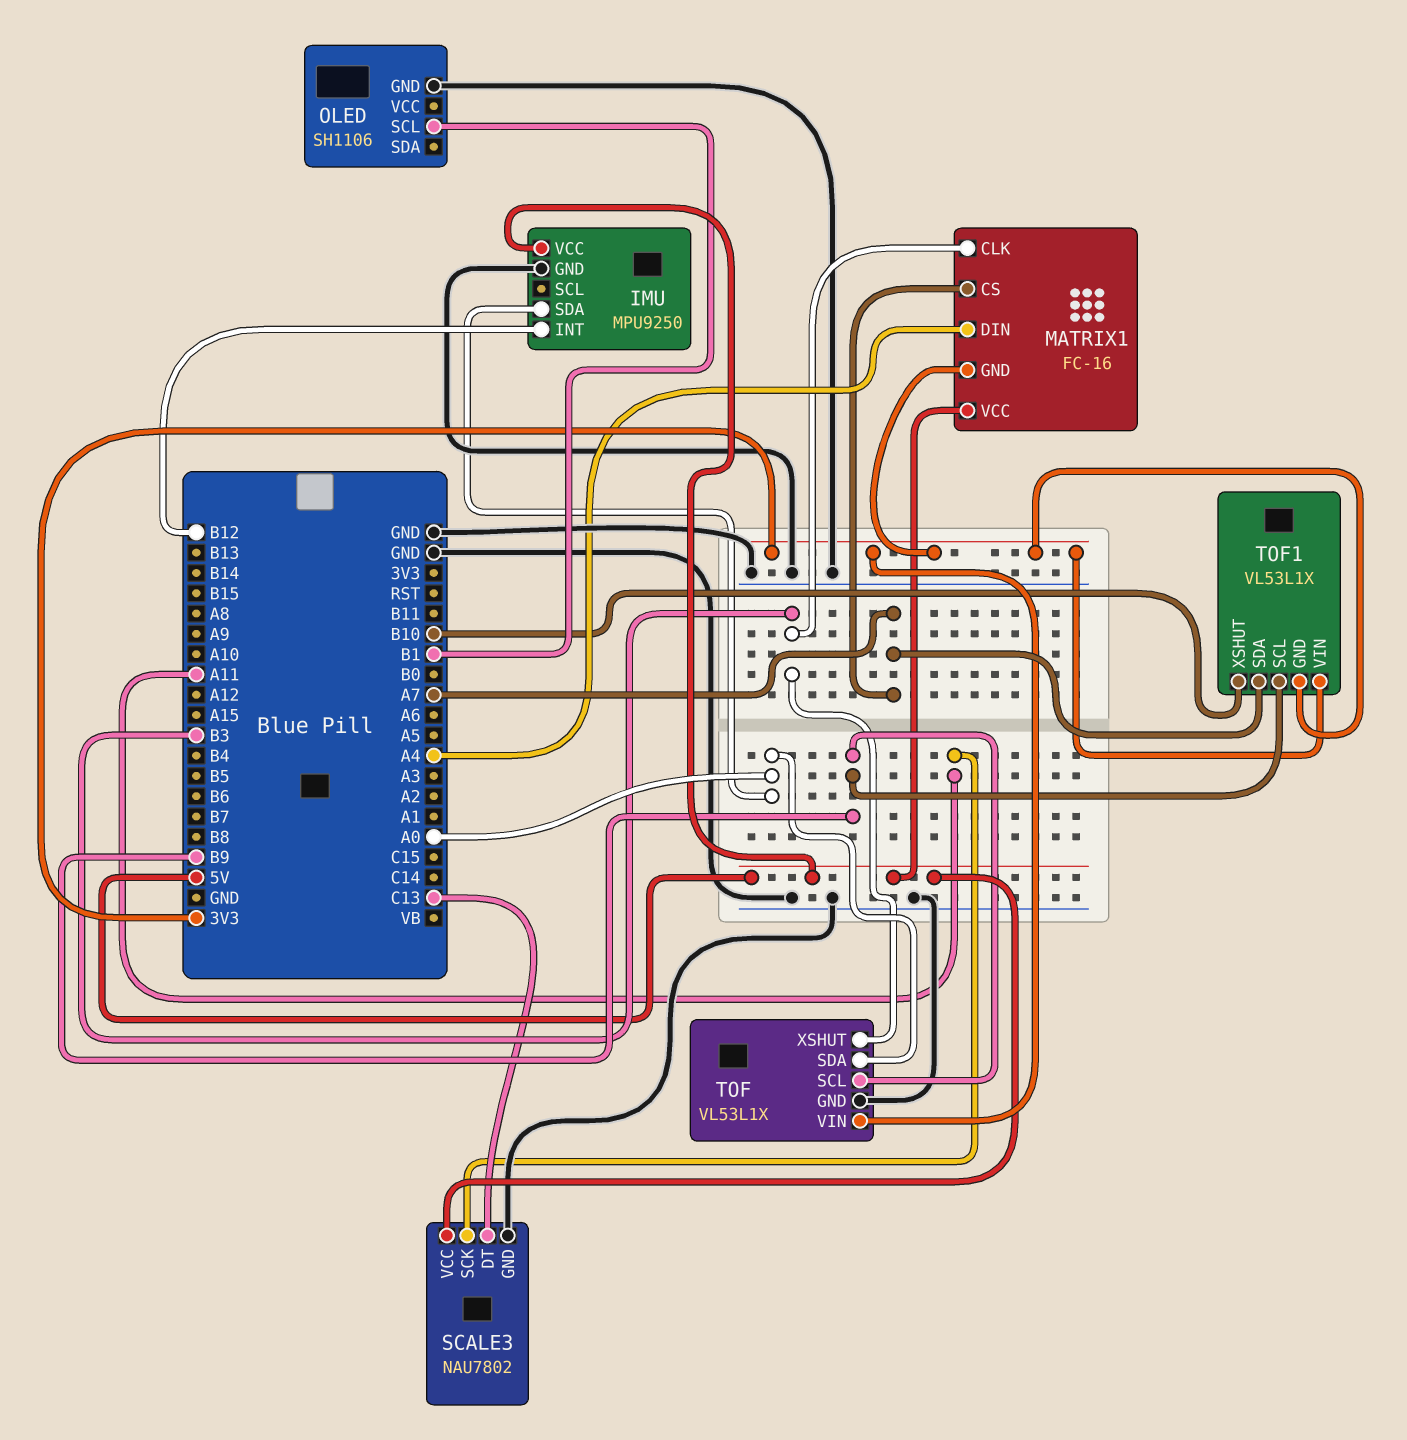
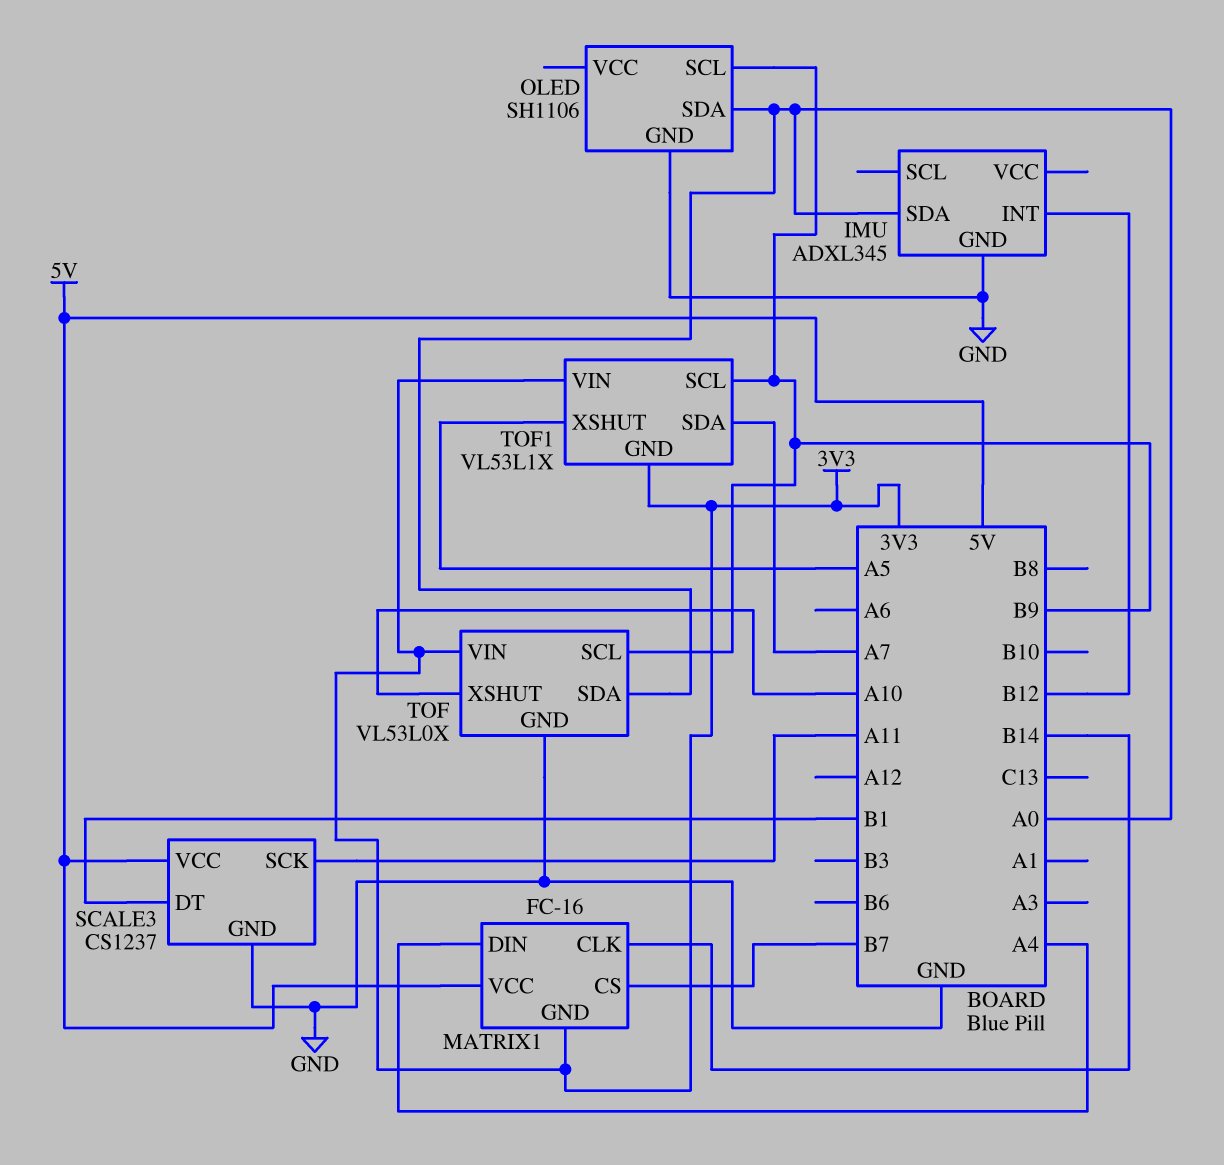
IMU: MPU9250 -> ADXL345
IMU pin VCC: 5V -> none
MATRIX1 pin CLK: B3 -> B14
MATRIX1 pin CS: A7 -> B7
OLED pin SCL: B1 -> B9
OLED pin SDA: none -> A0
SCALE3: NAU7802 -> CS1237
SCALE3 pin DT: C13 -> B1
TOF: VL53L1X -> VL53L0X
TOF pin XSHUT: B3 -> A10
TOF1 pin XSHUT: B10 -> A5

